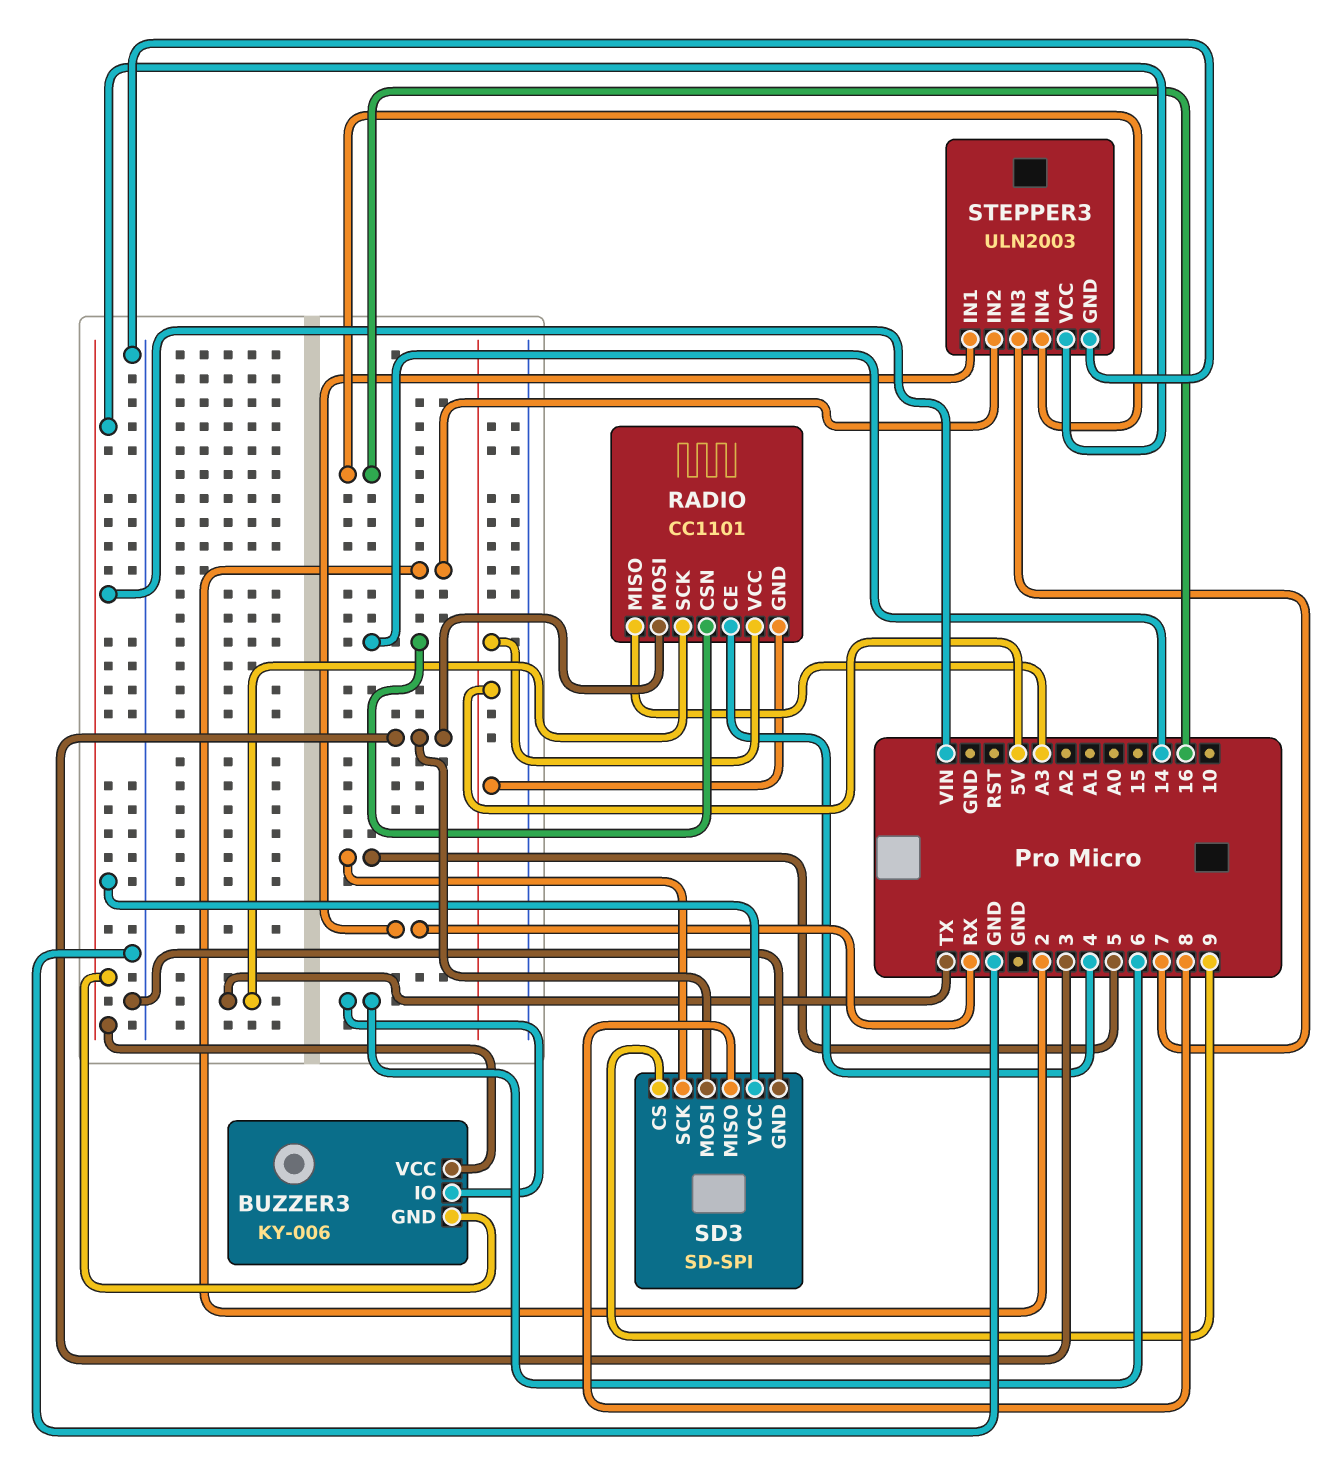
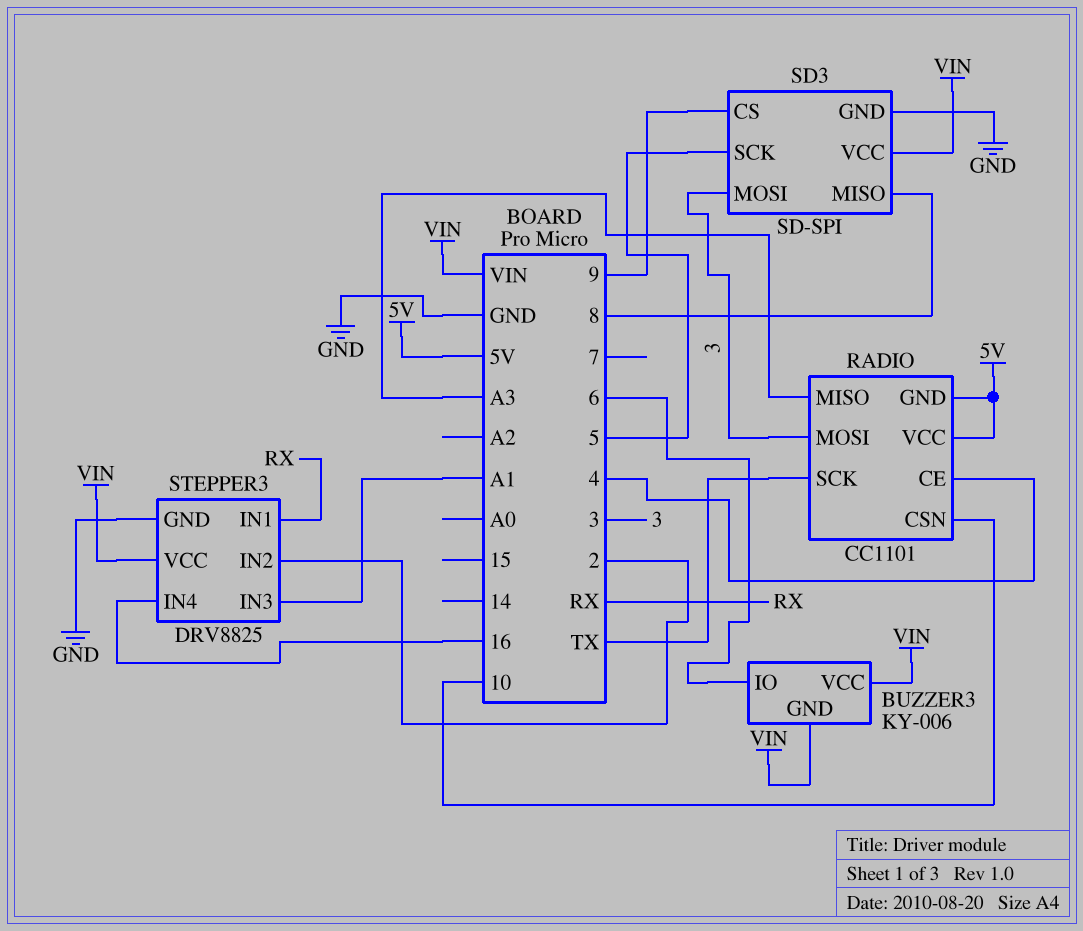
RADIO pin CSN: 14 -> 10
STEPPER3: ULN2003 -> DRV8825
STEPPER3 pin IN3: 7 -> A1

